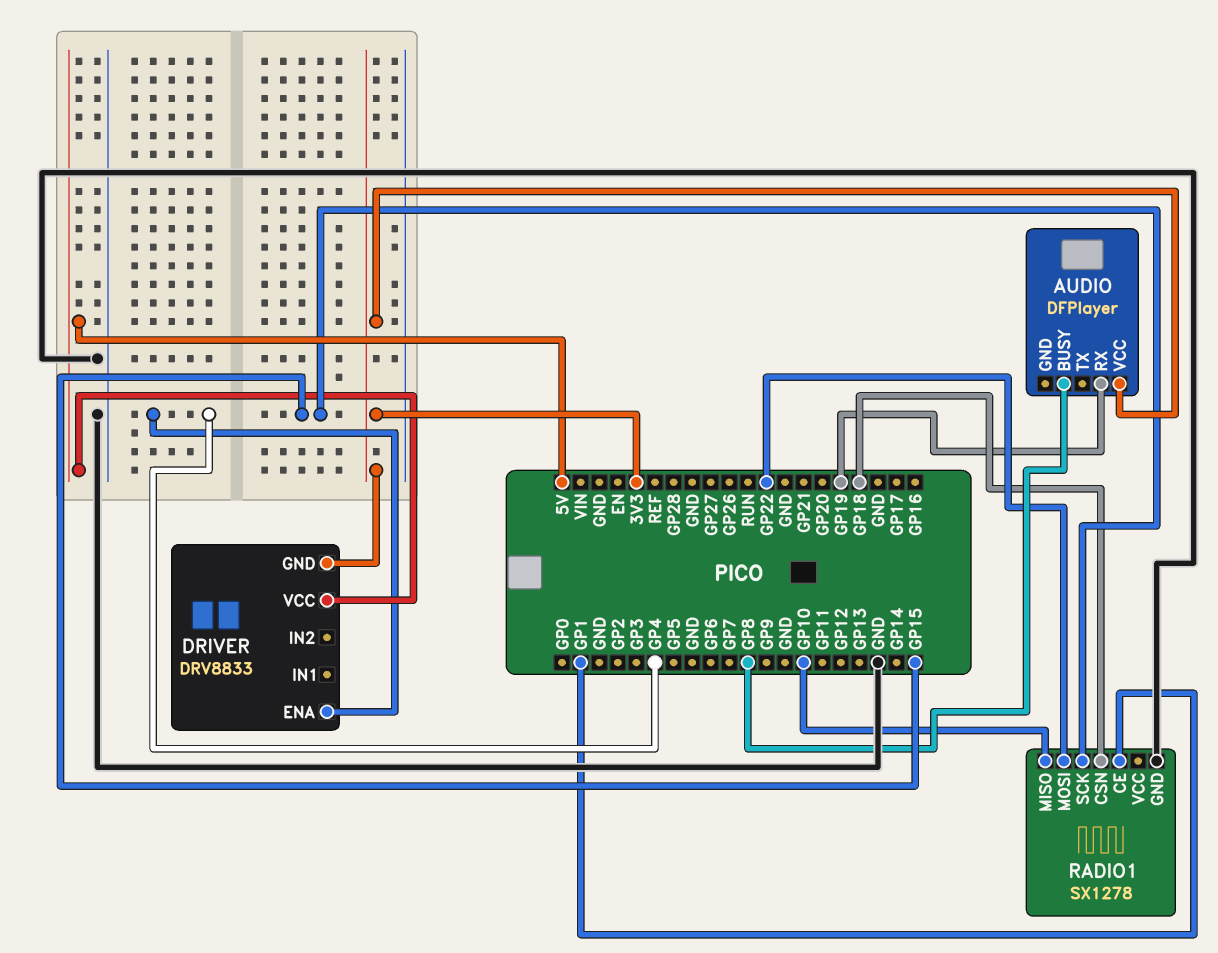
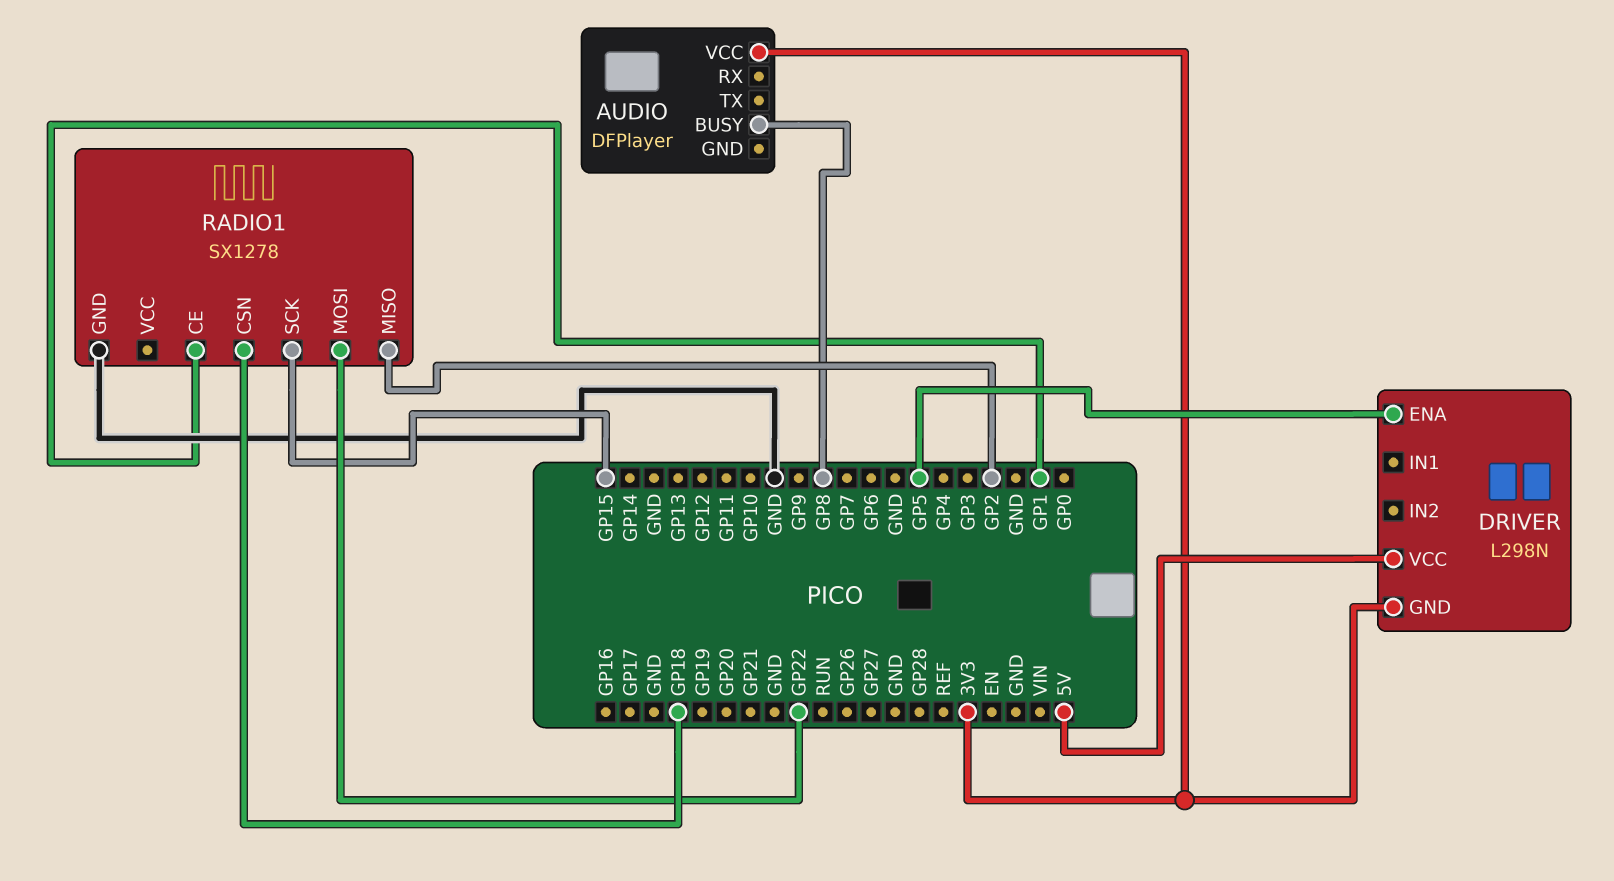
AUDIO pin RX: GP19 -> none
DRIVER: DRV8833 -> L298N
DRIVER pin ENA: GP4 -> GP5
RADIO1 pin MISO: GP10 -> GP2

